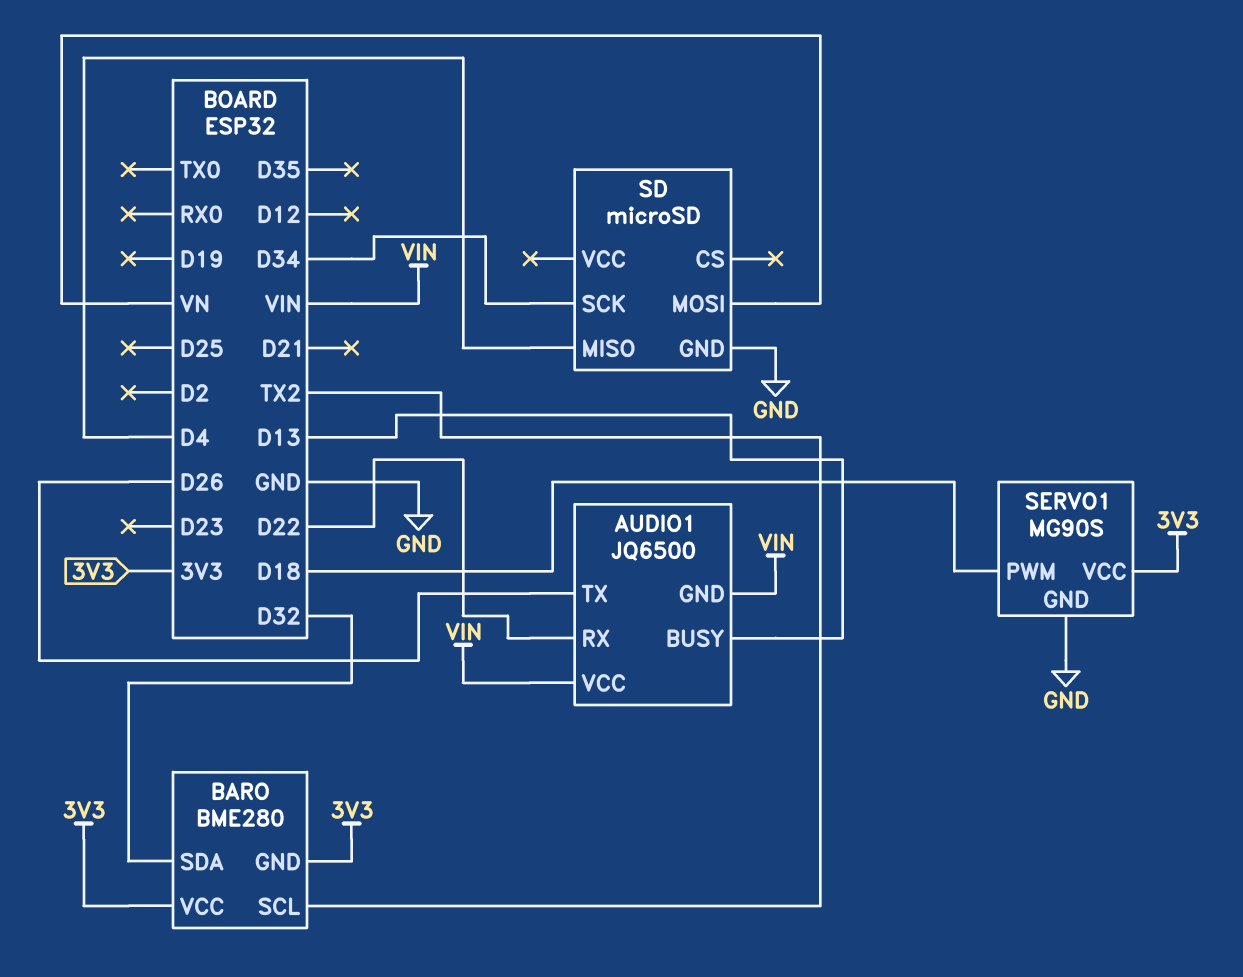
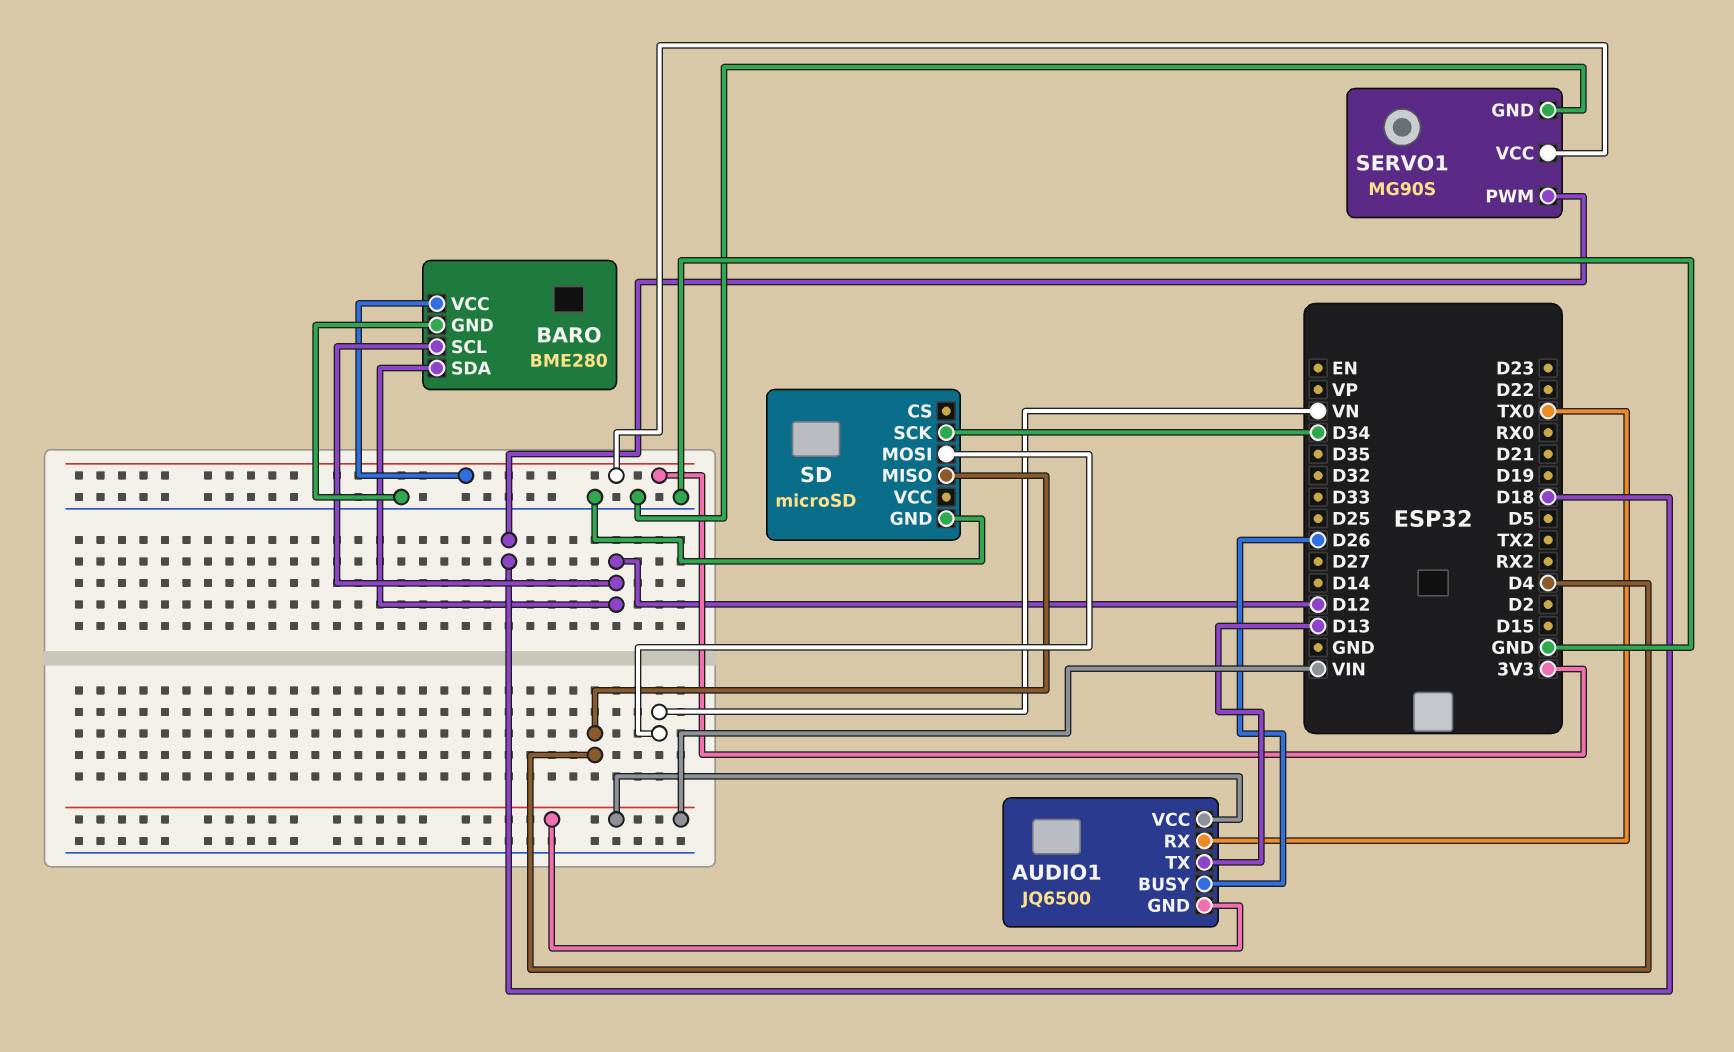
AUDIO1 pin BUSY: D13 -> D26
AUDIO1 pin RX: D22 -> TX0
AUDIO1 pin TX: D26 -> D13
BARO pin GND: 3V3 -> GND
BARO pin SCL: TX2 -> D12
BARO pin SDA: D32 -> D12

